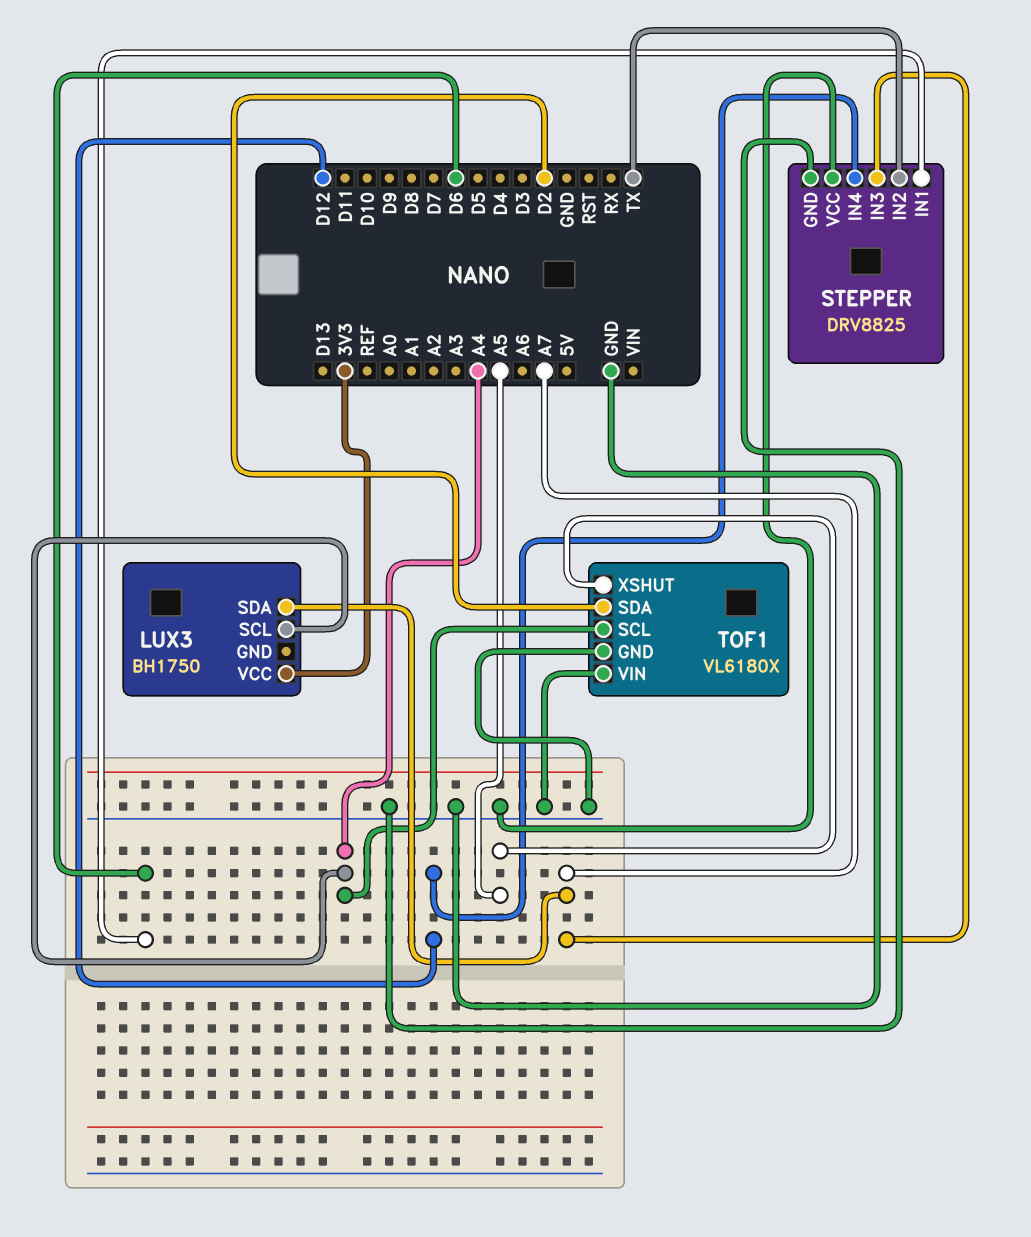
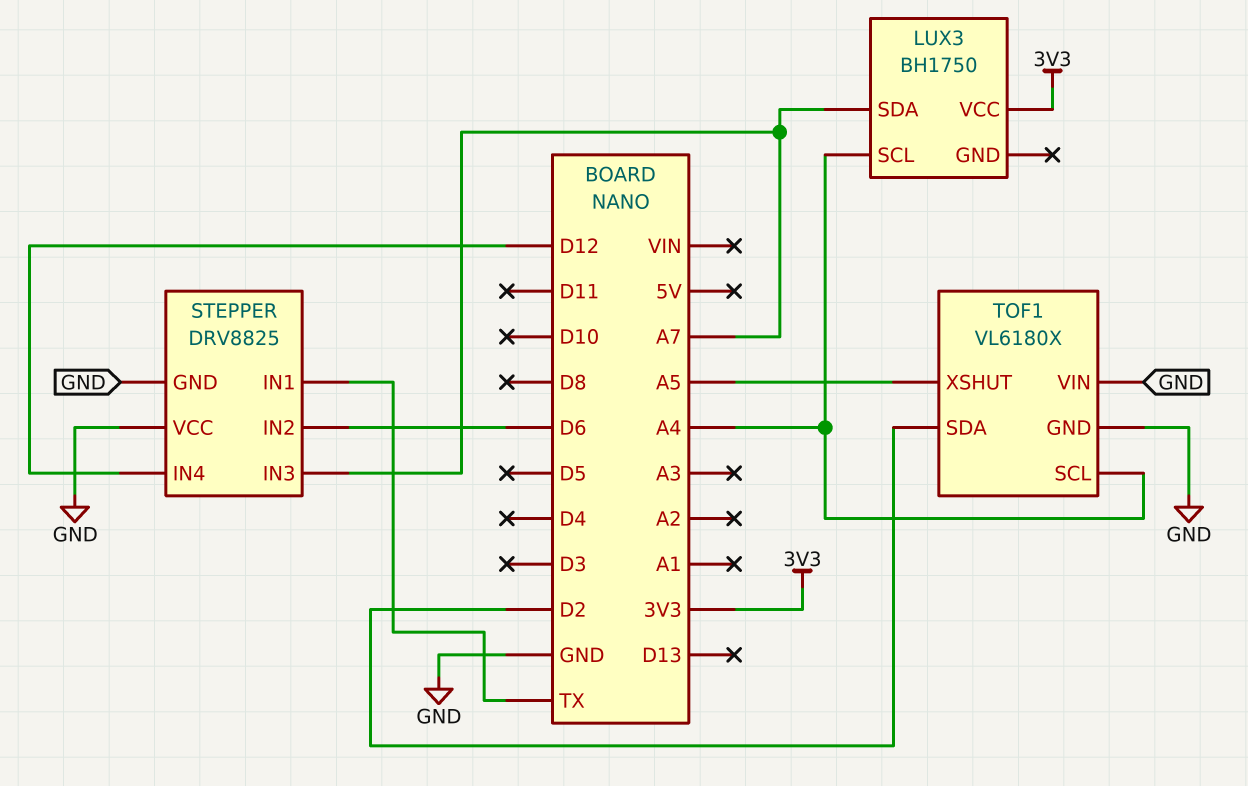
STEPPER pin IN1: D6 -> TX
STEPPER pin IN2: TX -> D6

